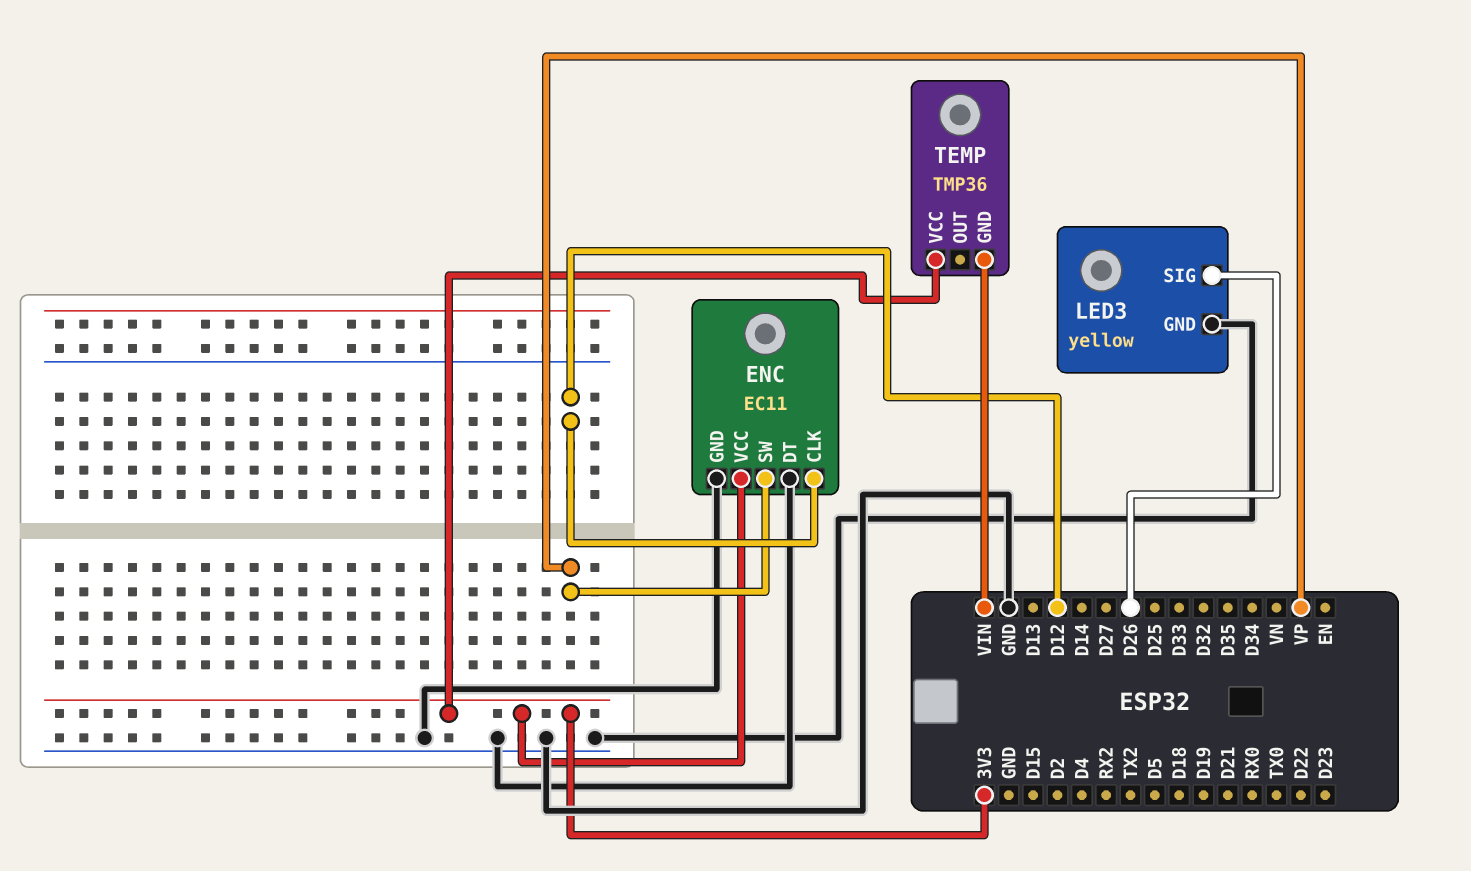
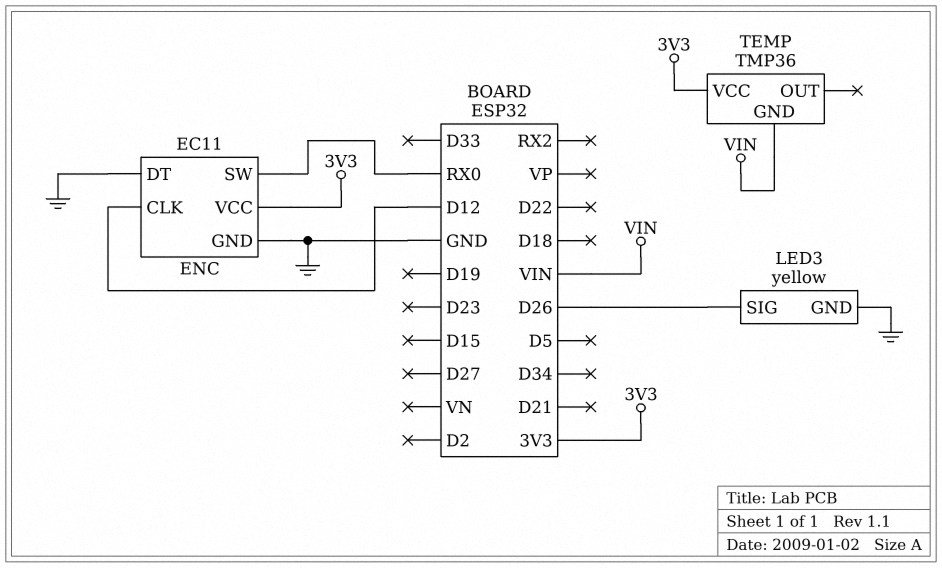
ENC pin SW: VP -> RX0

